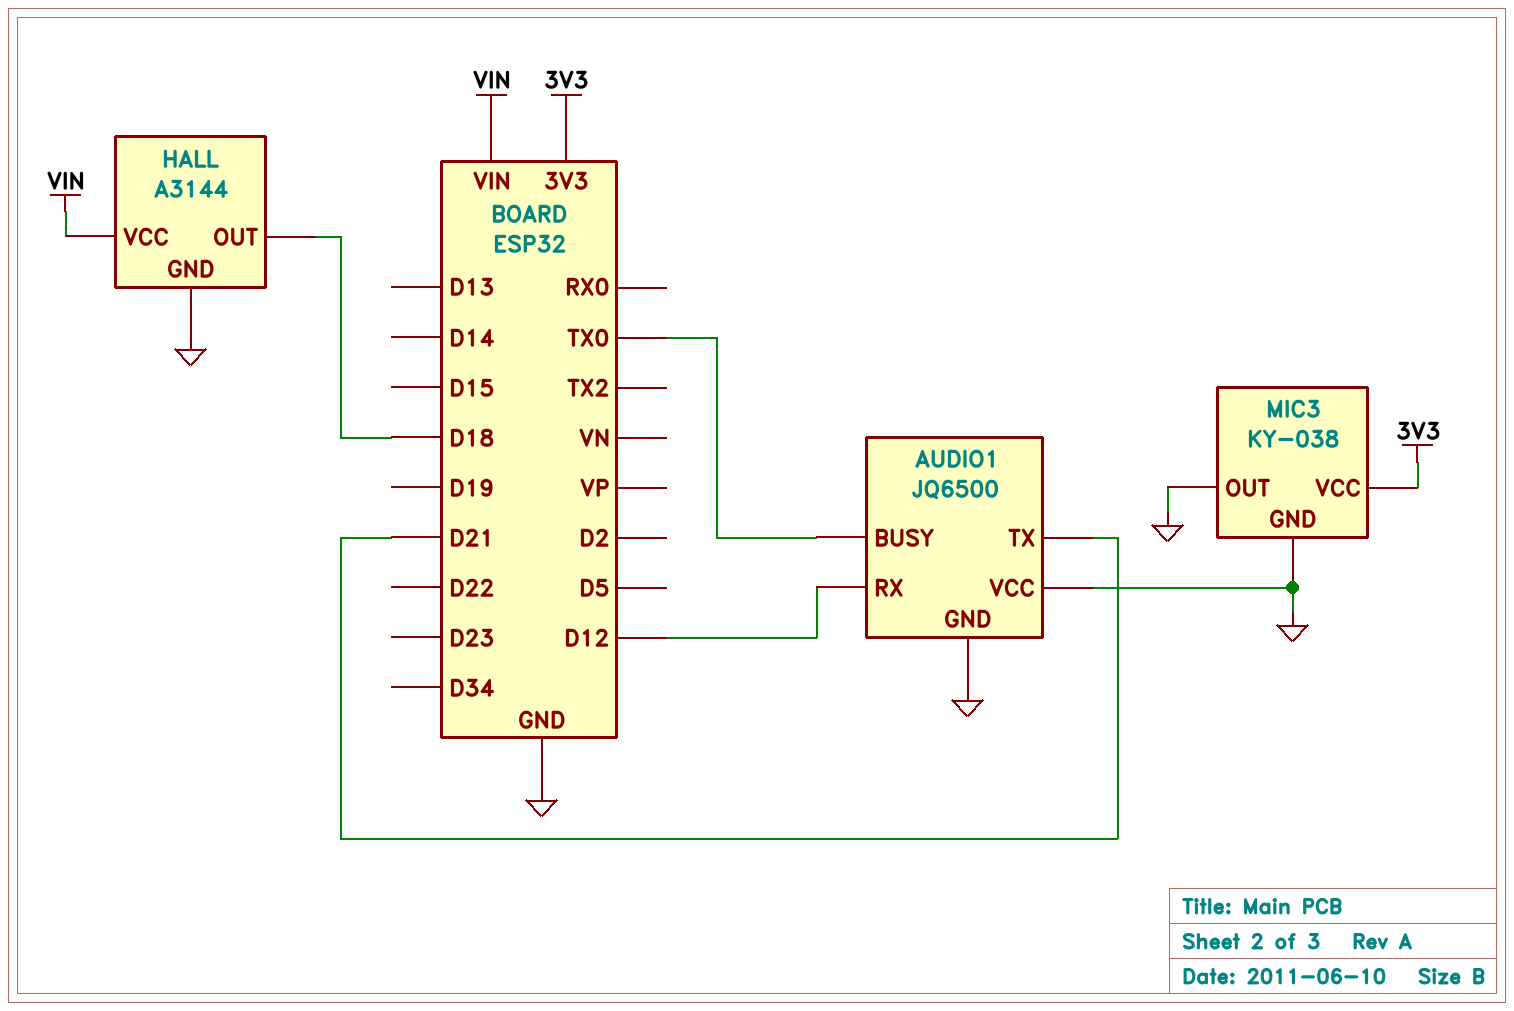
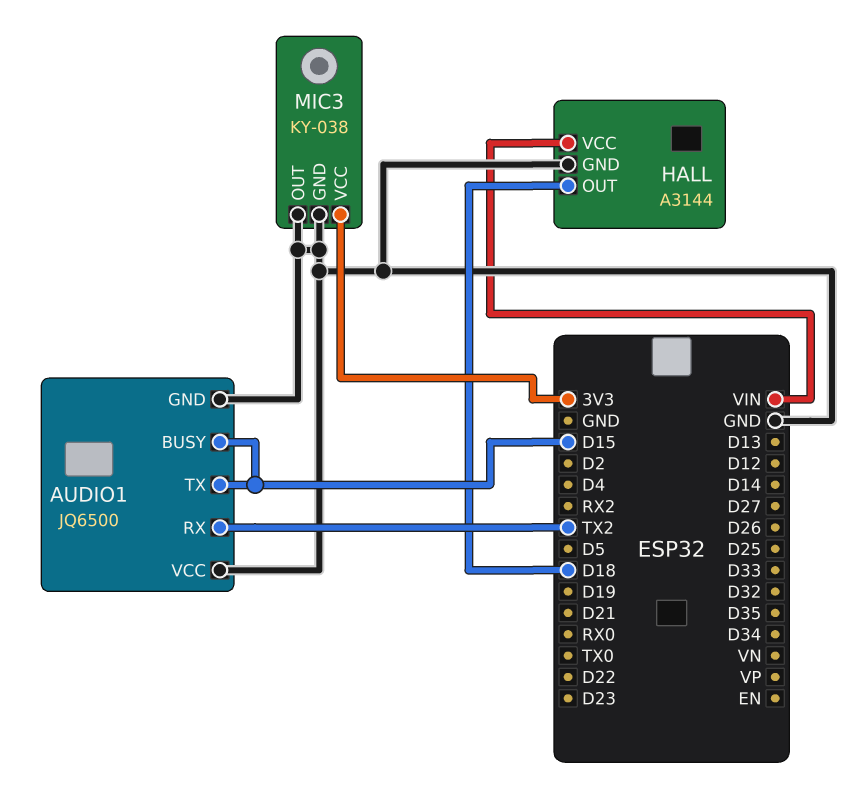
AUDIO1 pin BUSY: TX0 -> D15
AUDIO1 pin RX: D12 -> TX2
AUDIO1 pin TX: D21 -> D15

